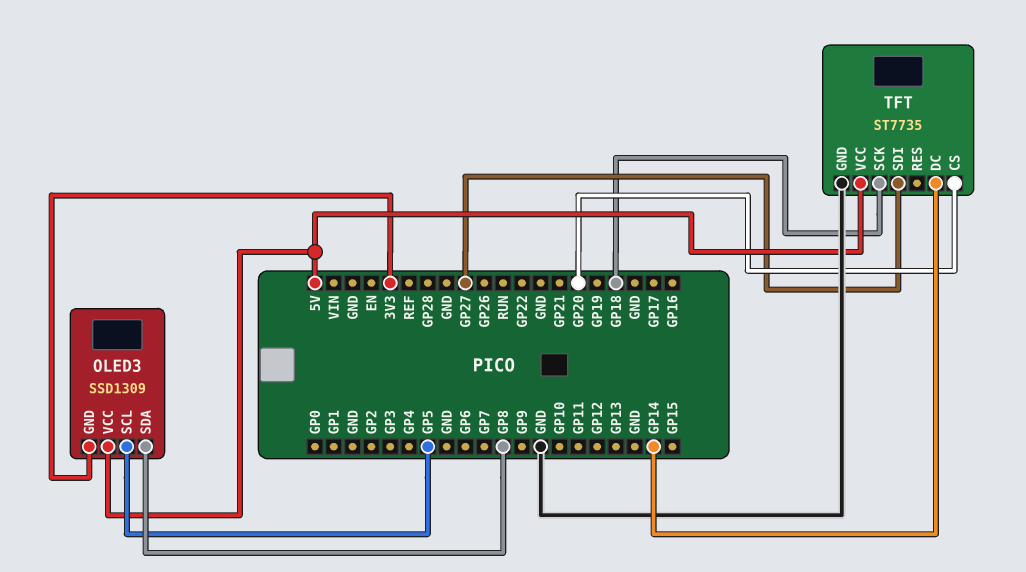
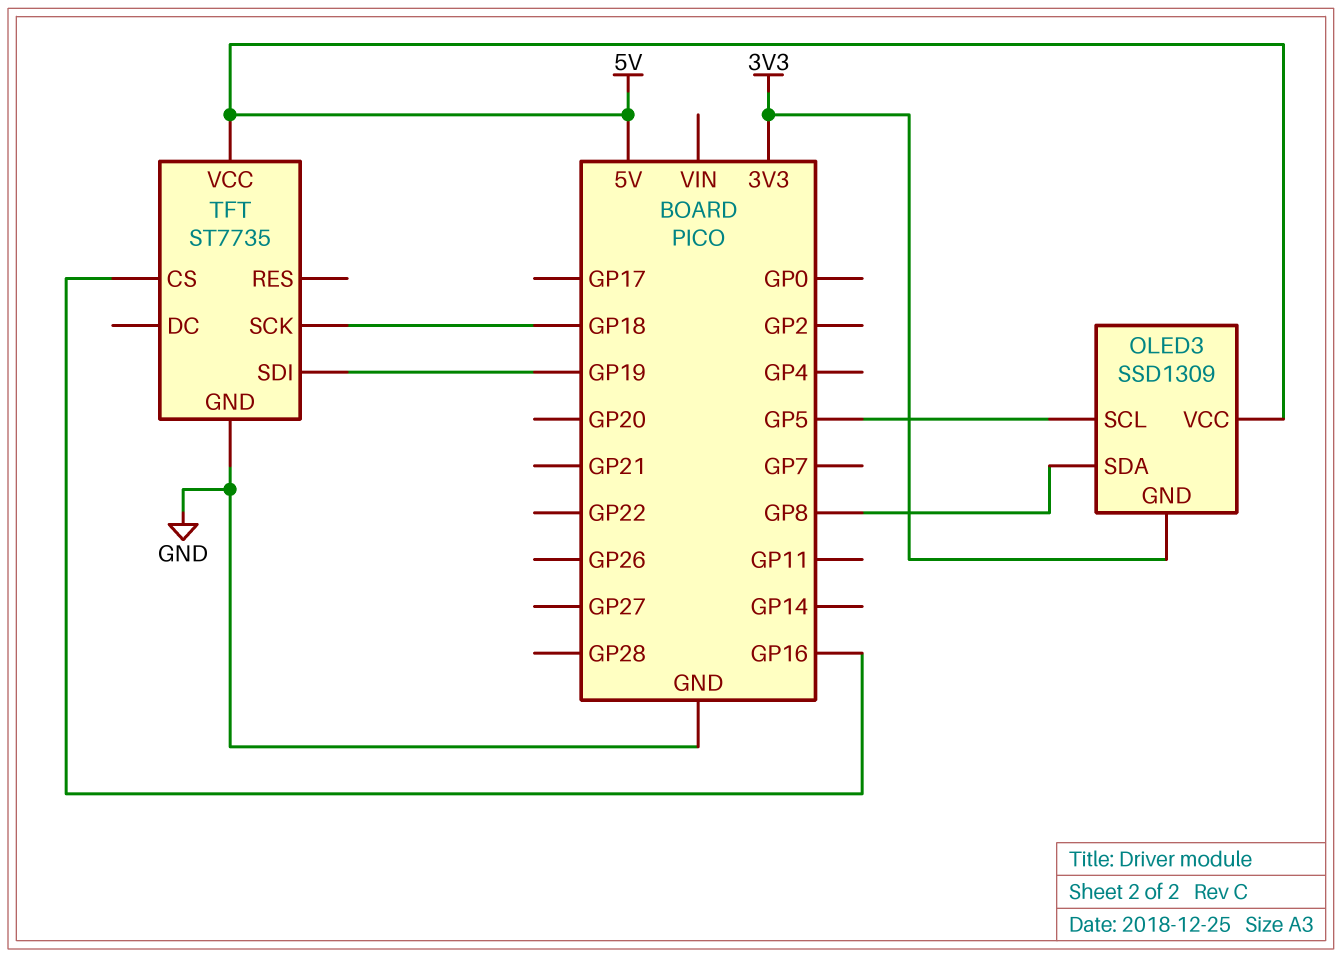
TFT pin CS: GP20 -> GP16
TFT pin DC: GP14 -> none
TFT pin SDI: GP27 -> GP19

